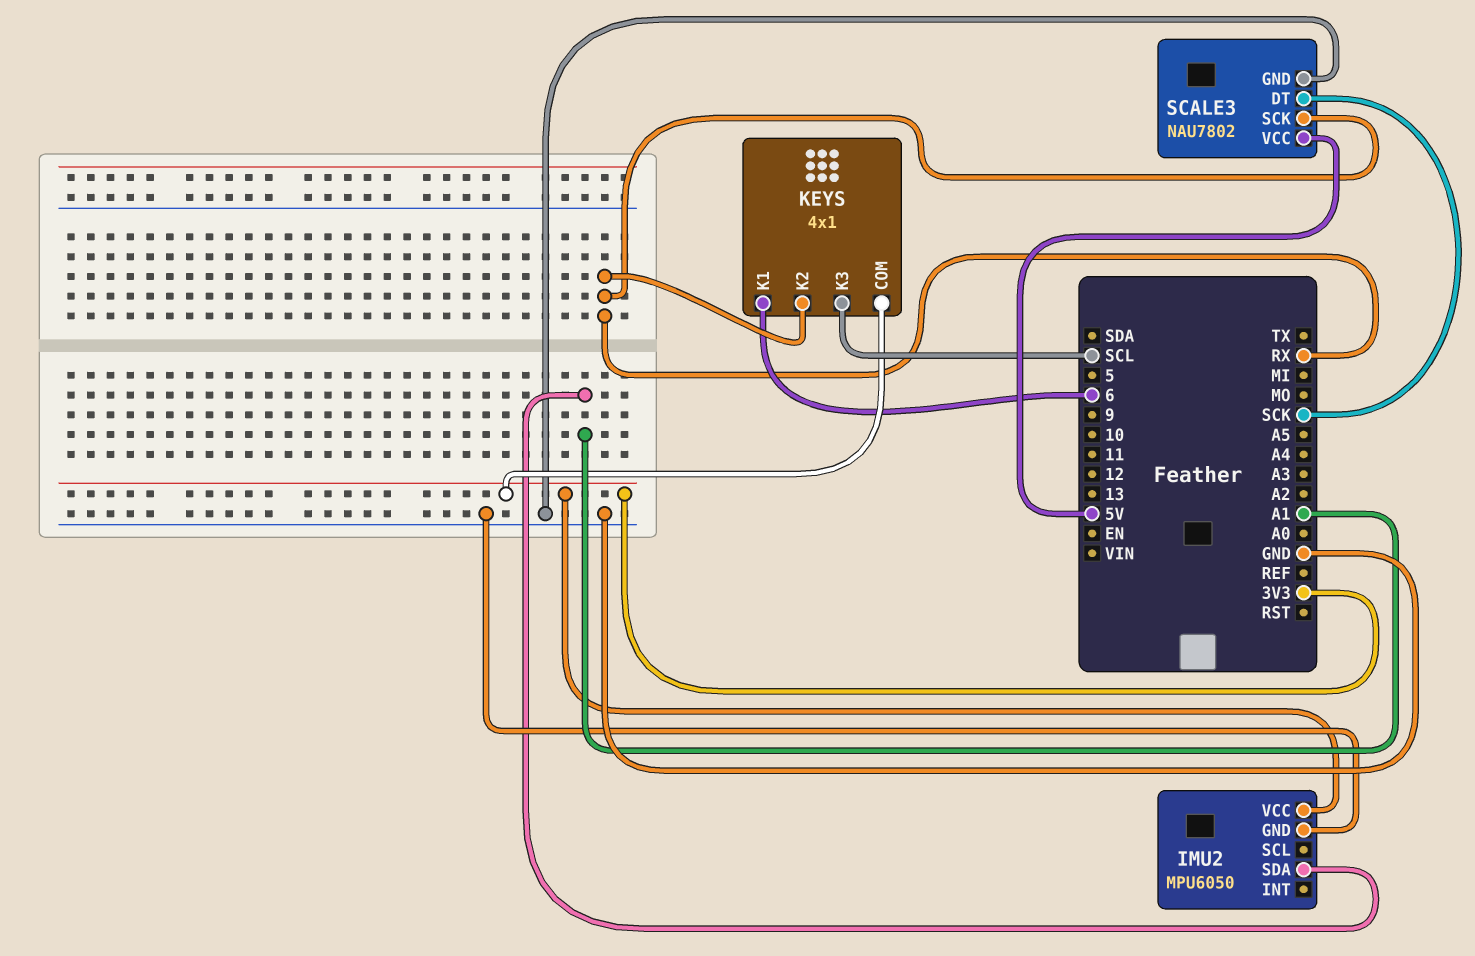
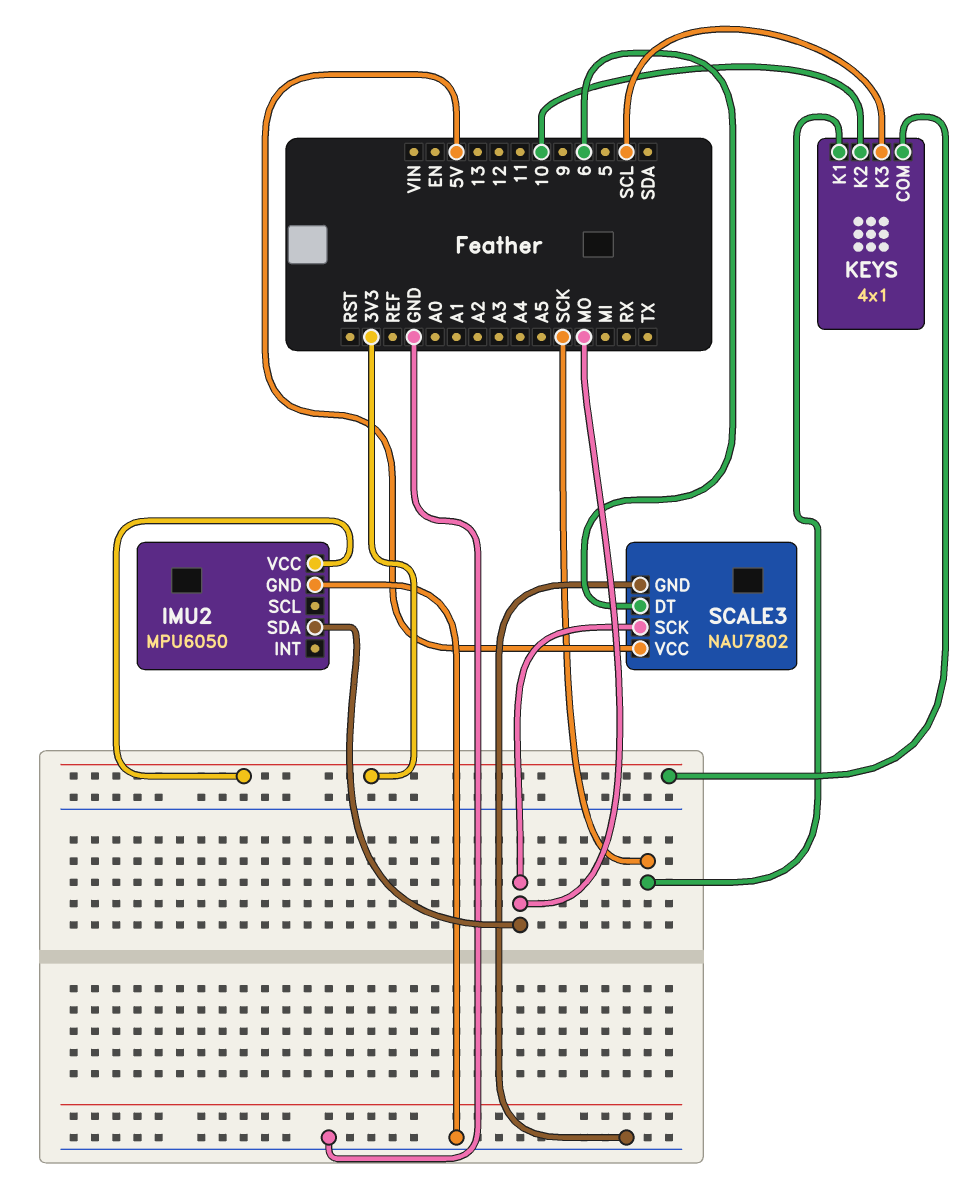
IMU2 pin SDA: A1 -> MO
KEYS pin K1: 6 -> SCK
KEYS pin K2: RX -> 10
SCALE3 pin DT: SCK -> 6
SCALE3 pin SCK: RX -> MO

